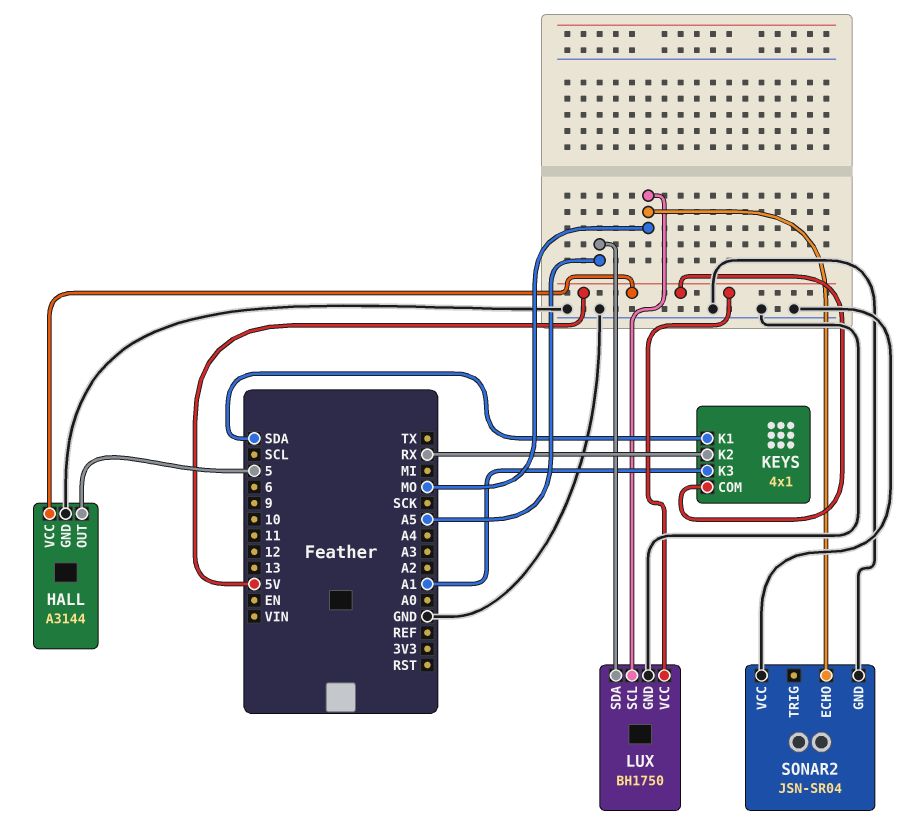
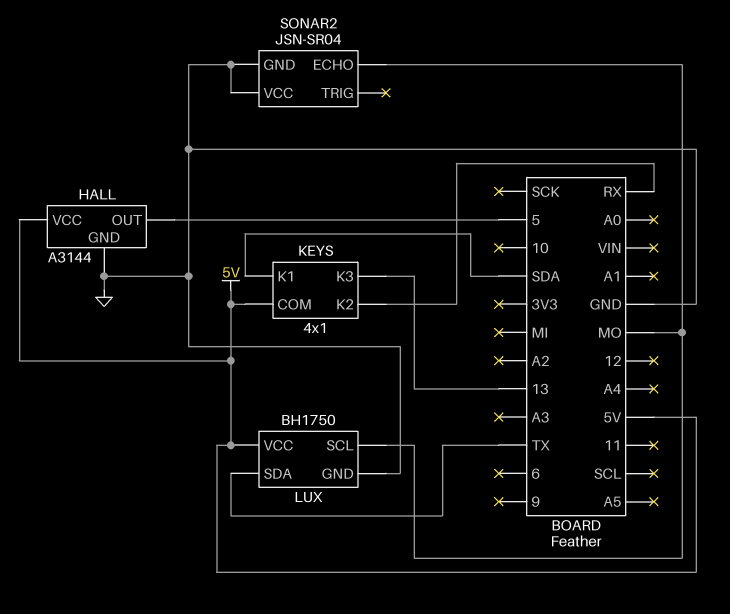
KEYS pin K3: A1 -> 13
LUX pin SDA: A5 -> TX

